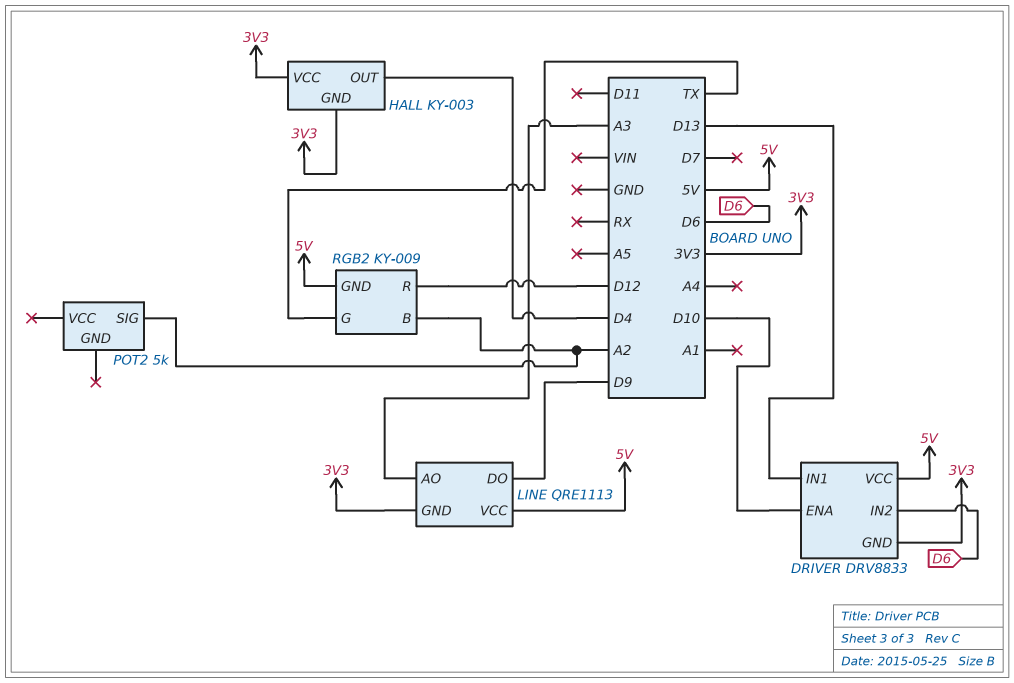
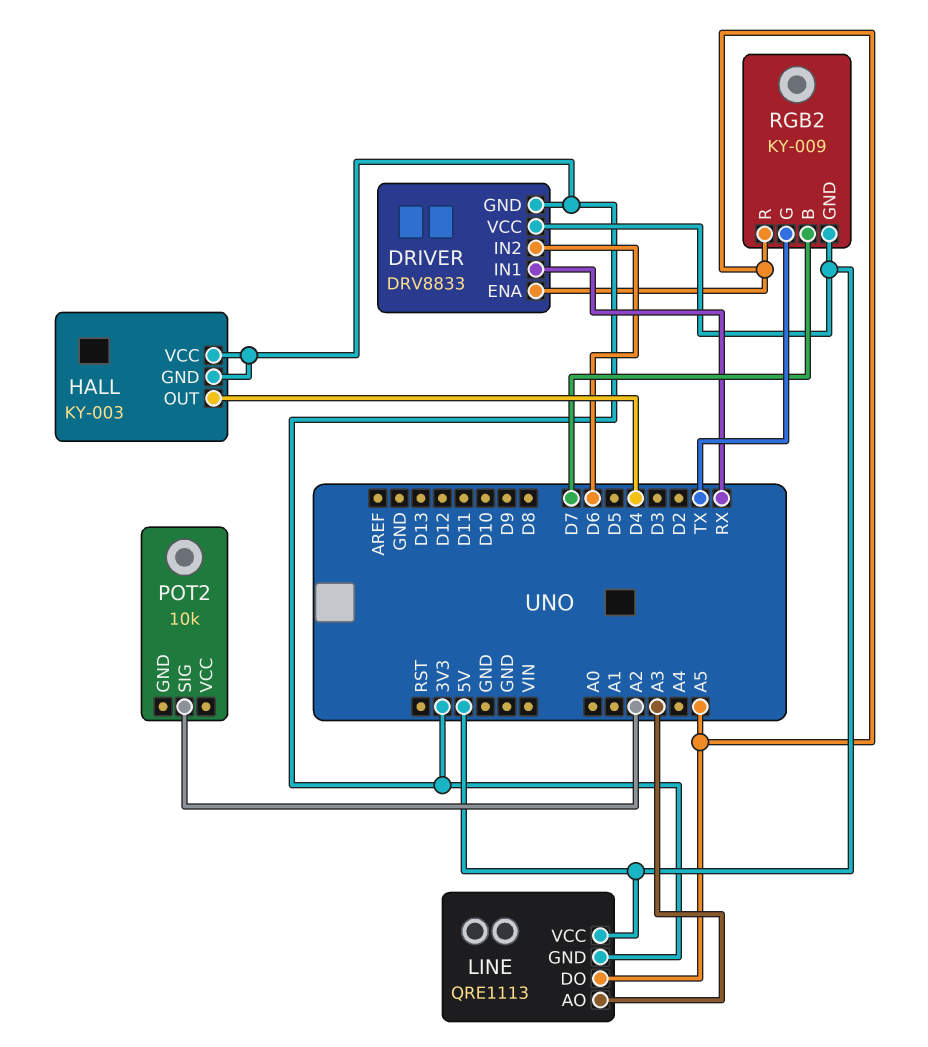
DRIVER pin ENA: D10 -> A5
DRIVER pin IN1: D13 -> RX
LINE pin DO: D9 -> A5
POT2: 5k -> 10k
RGB2 pin B: A2 -> D7
RGB2 pin R: D12 -> A5

